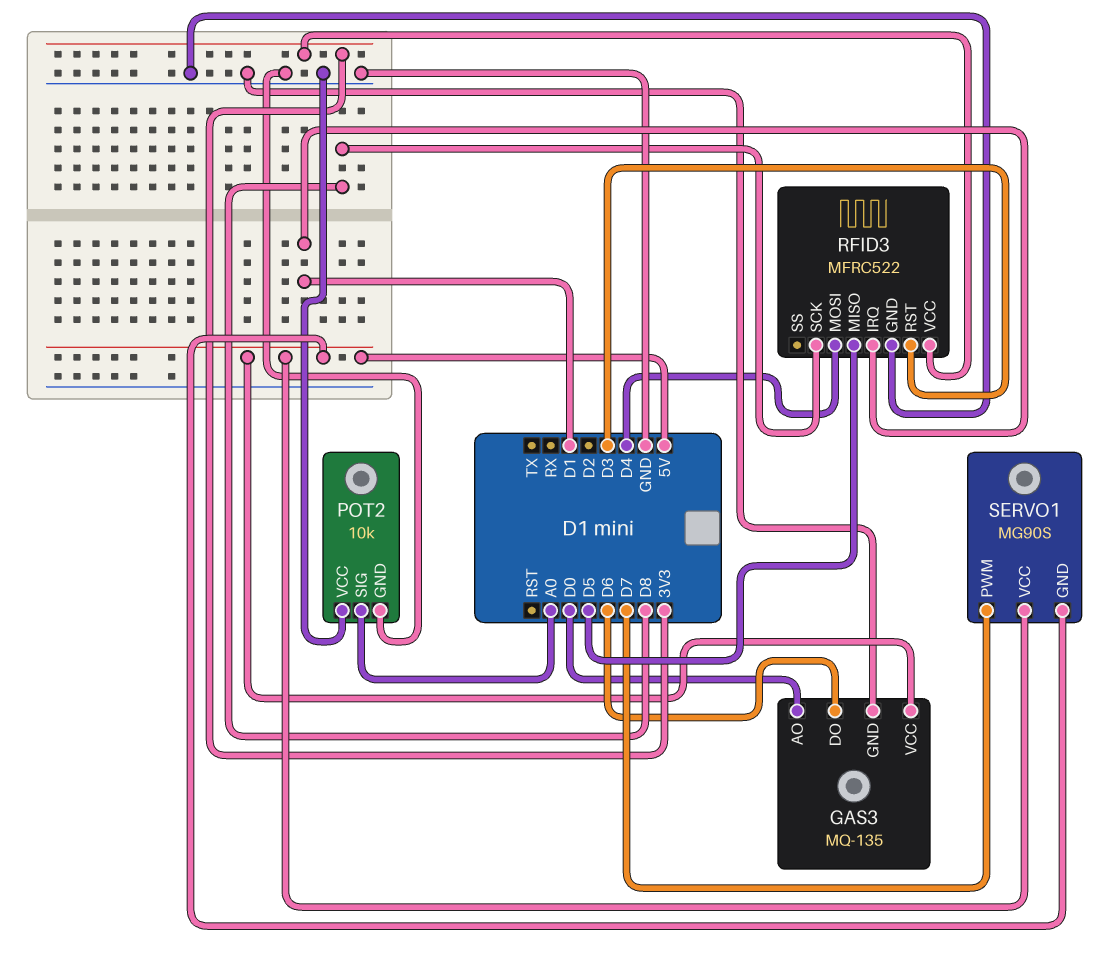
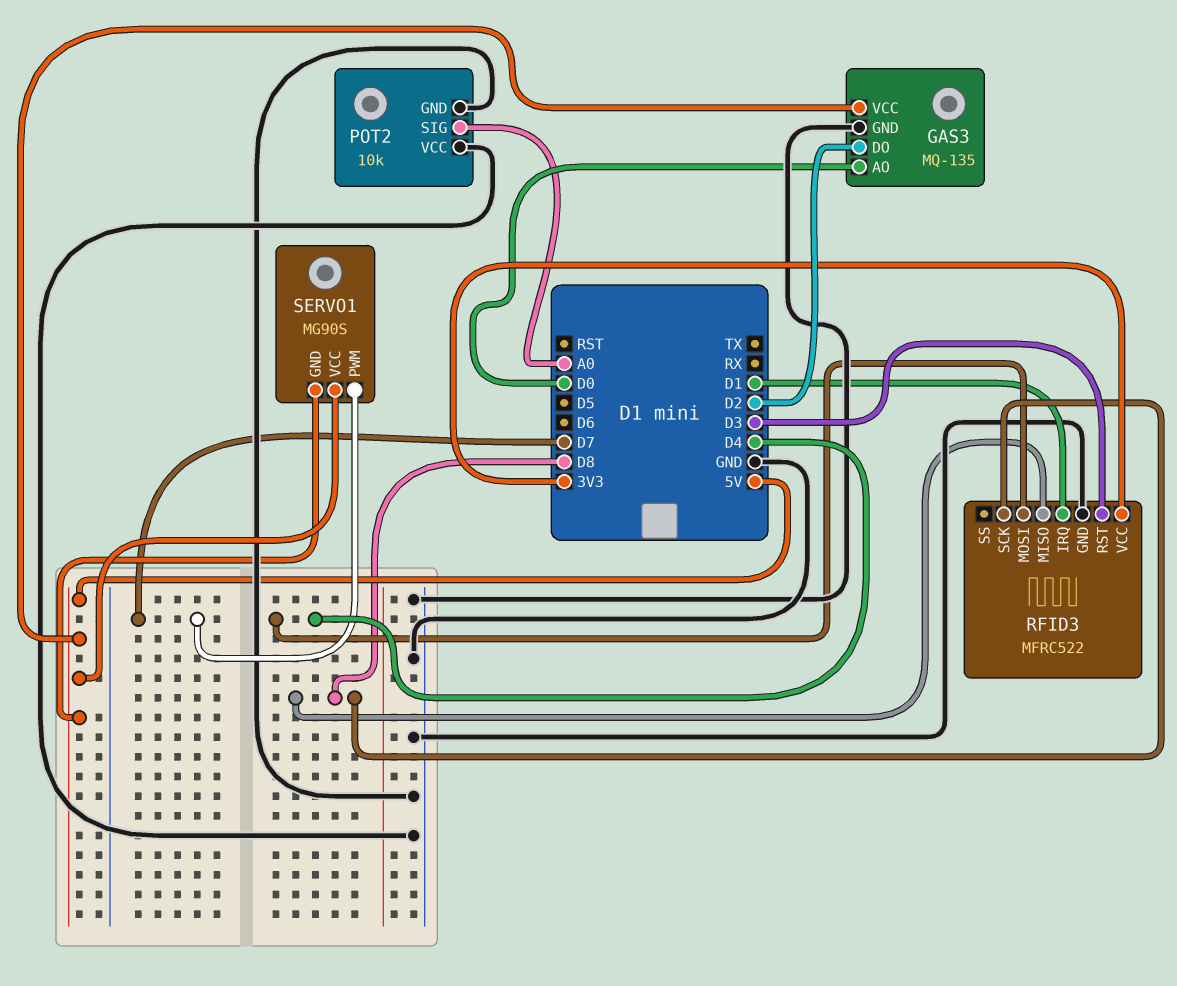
GAS3 pin DO: D6 -> D2
RFID3 pin MISO: D5 -> D8

